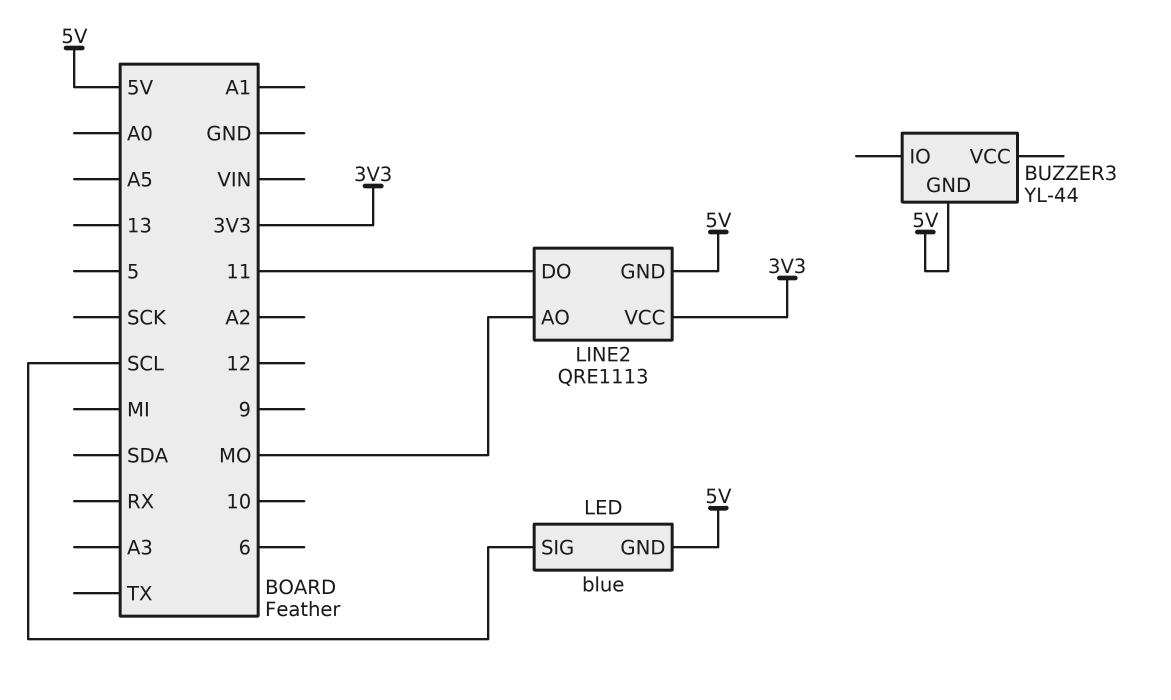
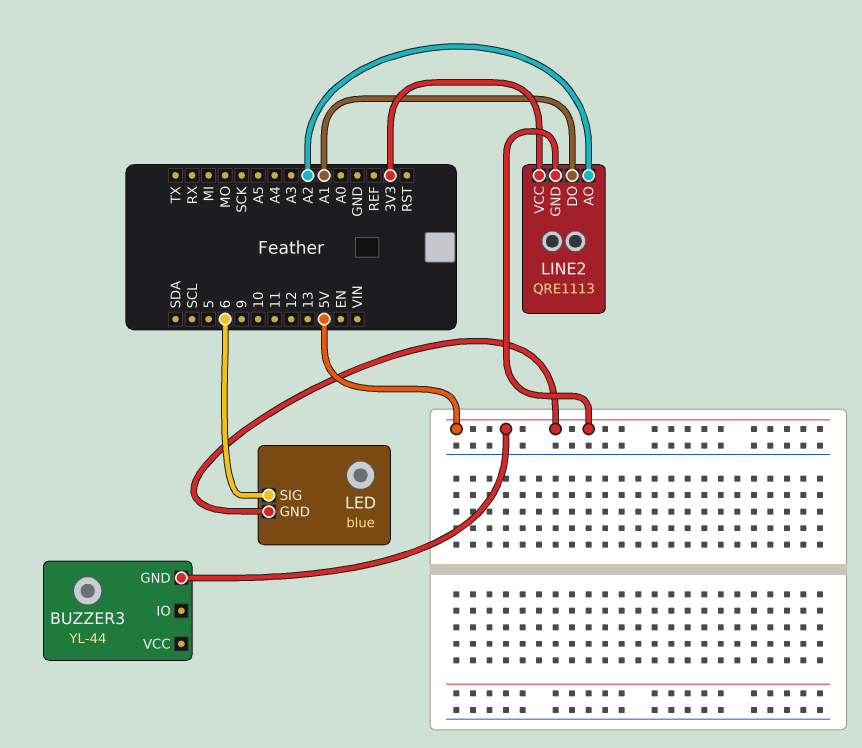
LED pin SIG: SCL -> 6
LINE2 pin AO: MO -> A2
LINE2 pin DO: 11 -> A1

